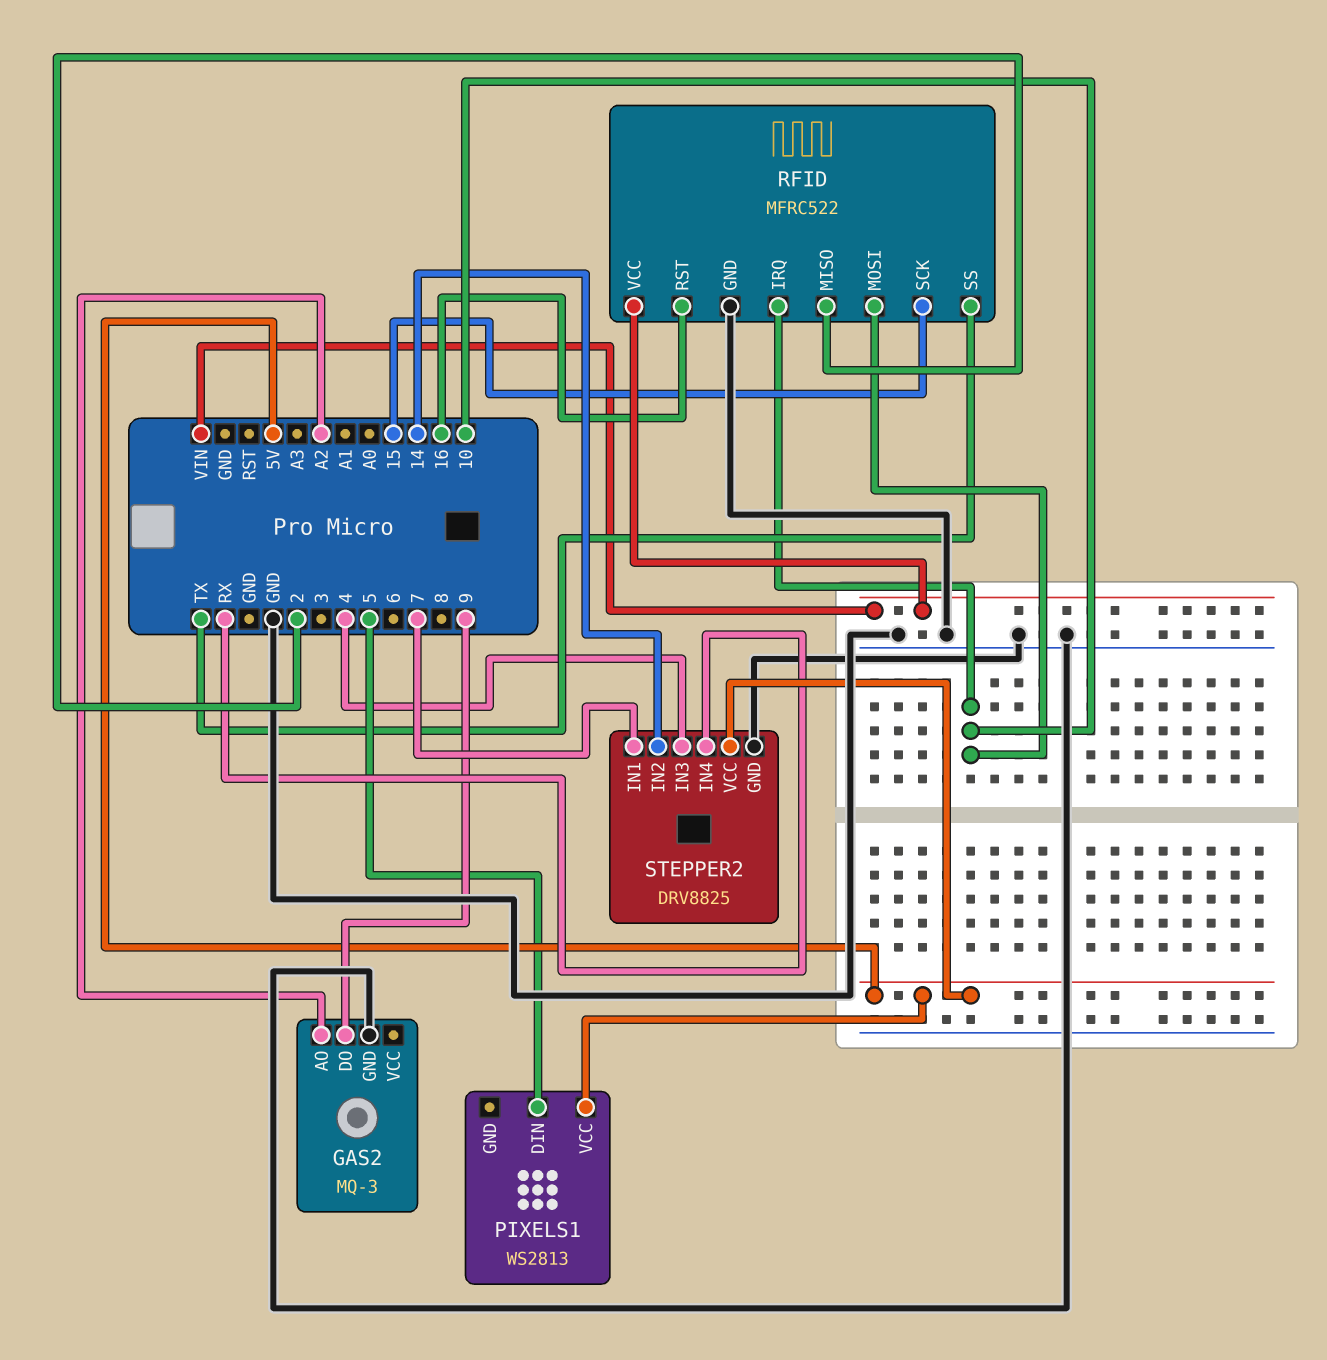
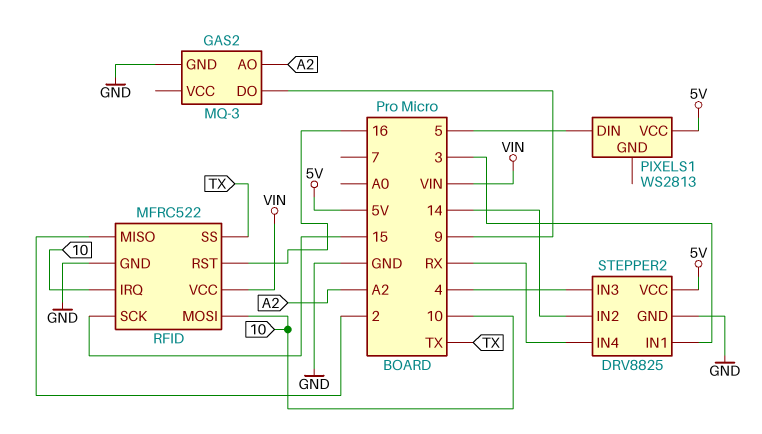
STEPPER2 pin IN1: 7 -> 3

